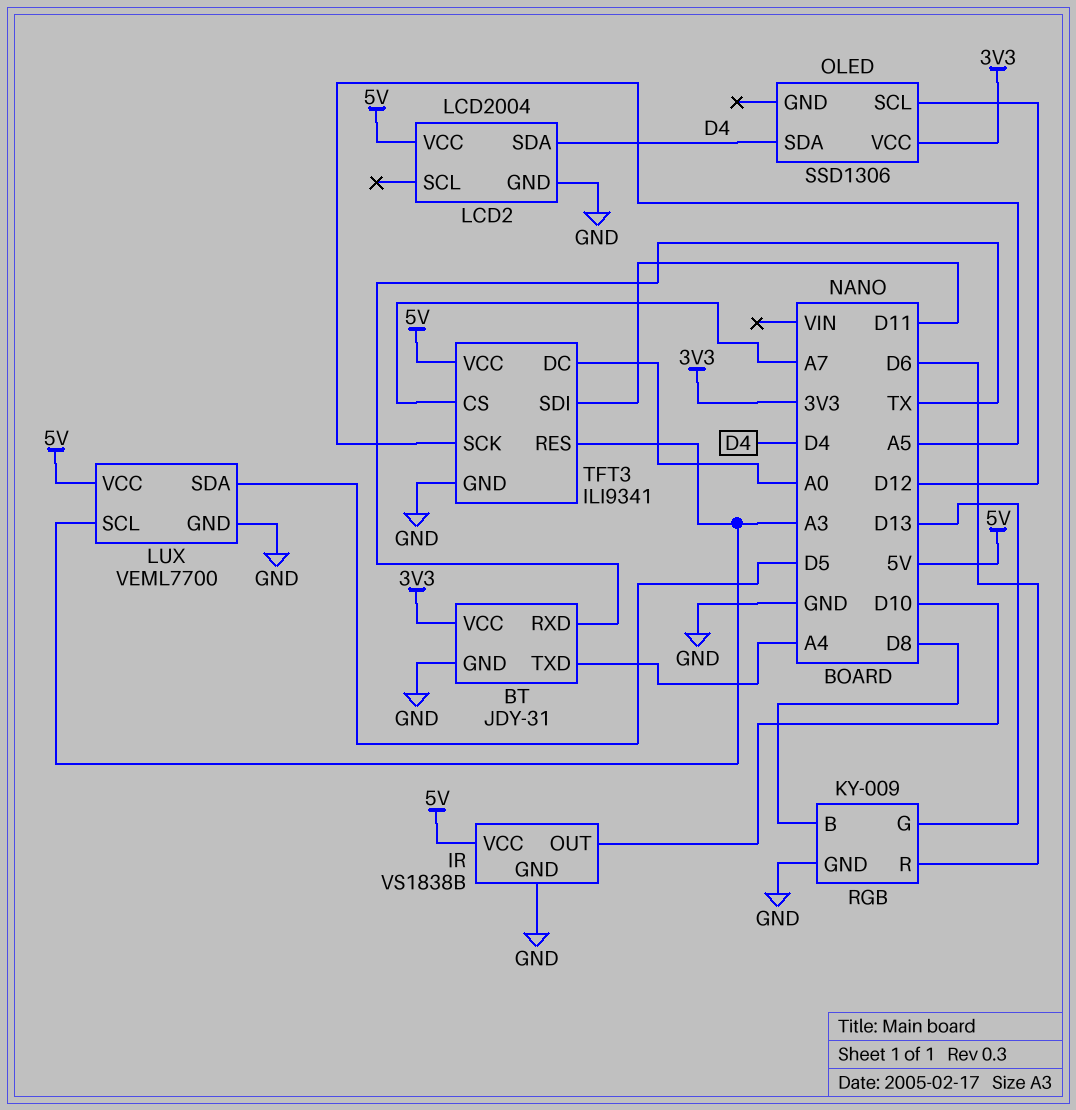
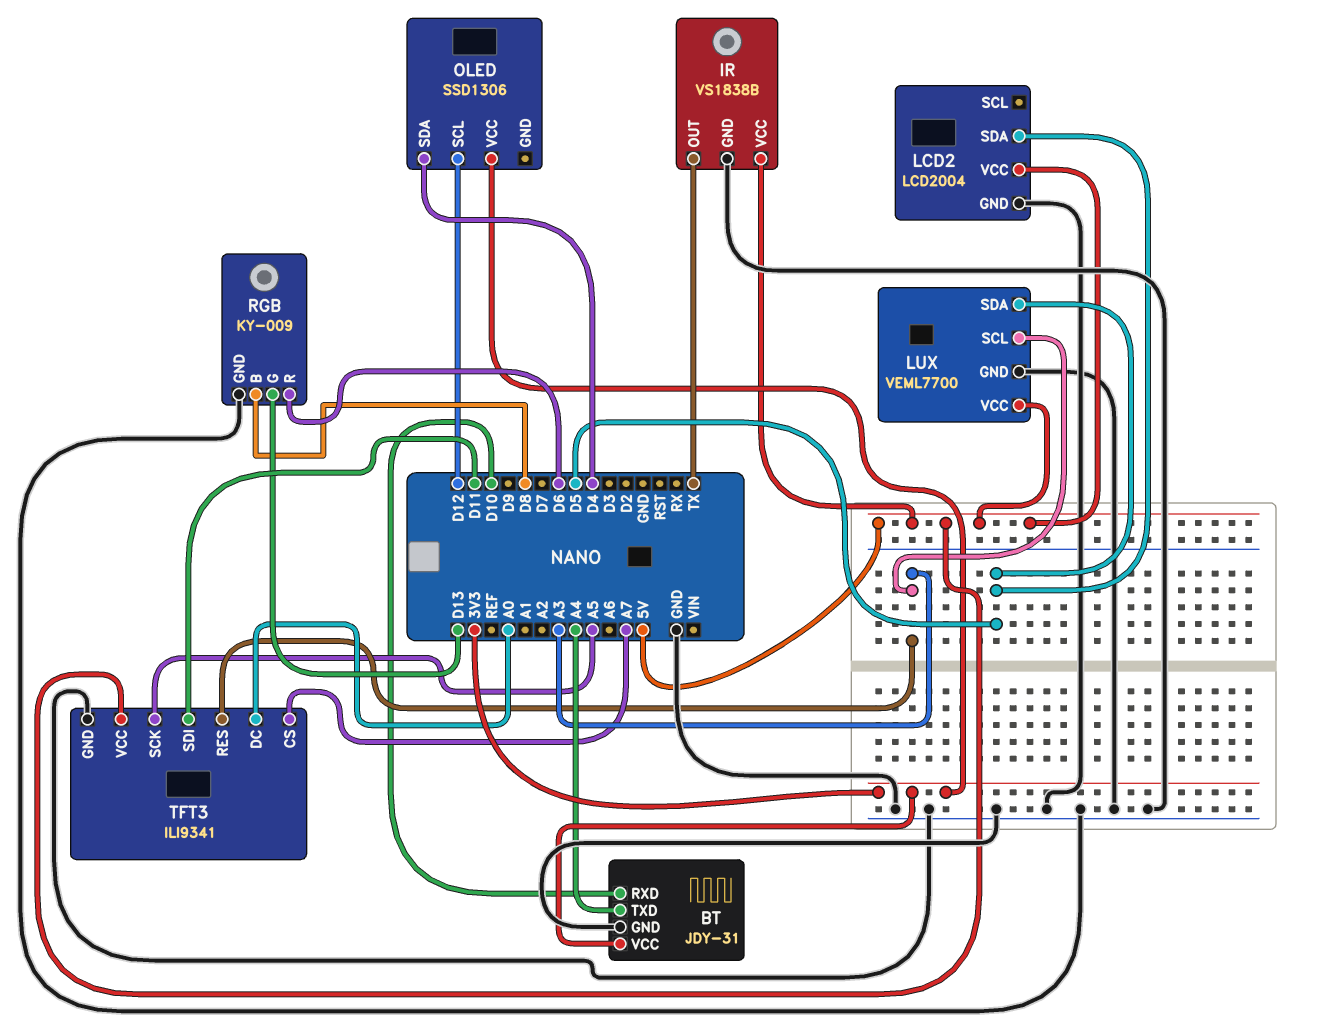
BT pin RXD: TX -> D10
IR pin OUT: D10 -> TX
LCD2 pin SDA: D4 -> D5

